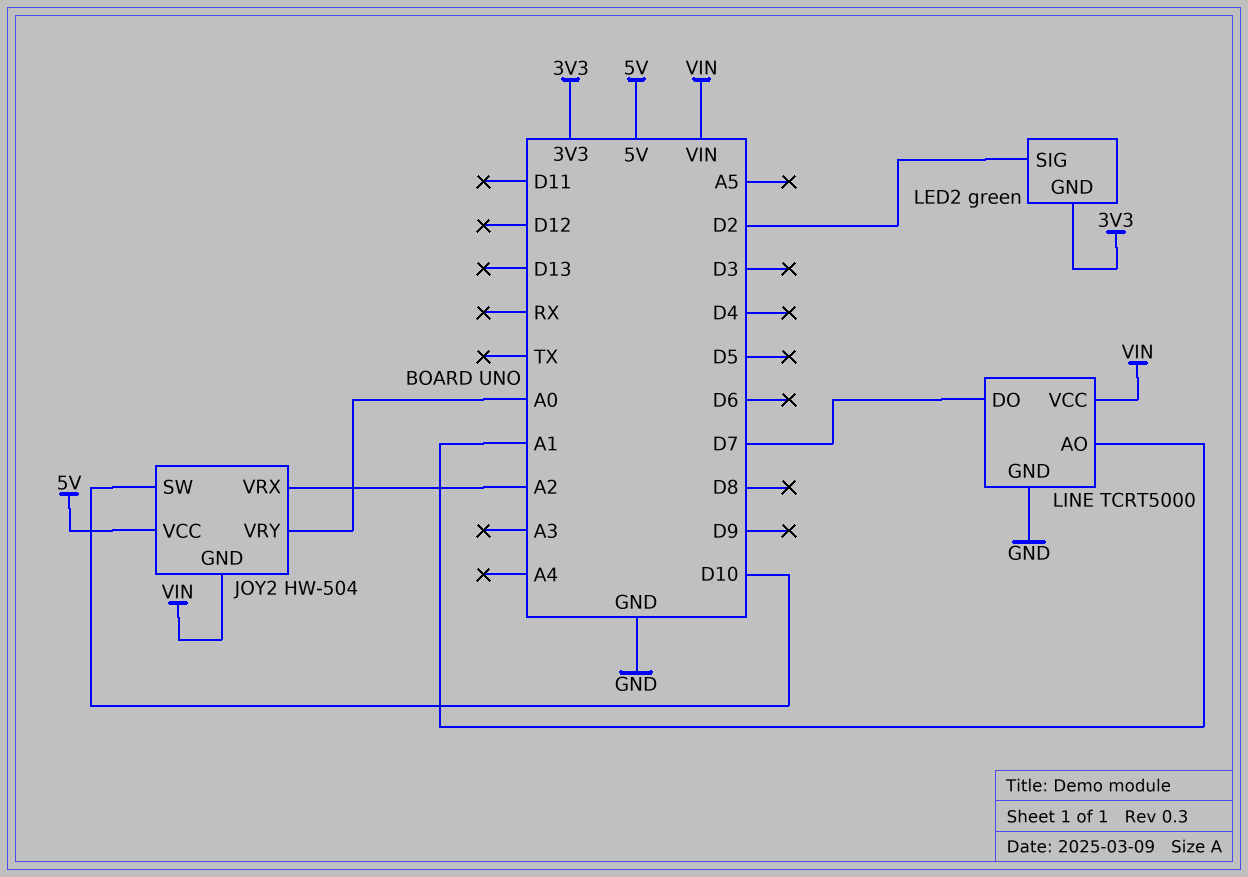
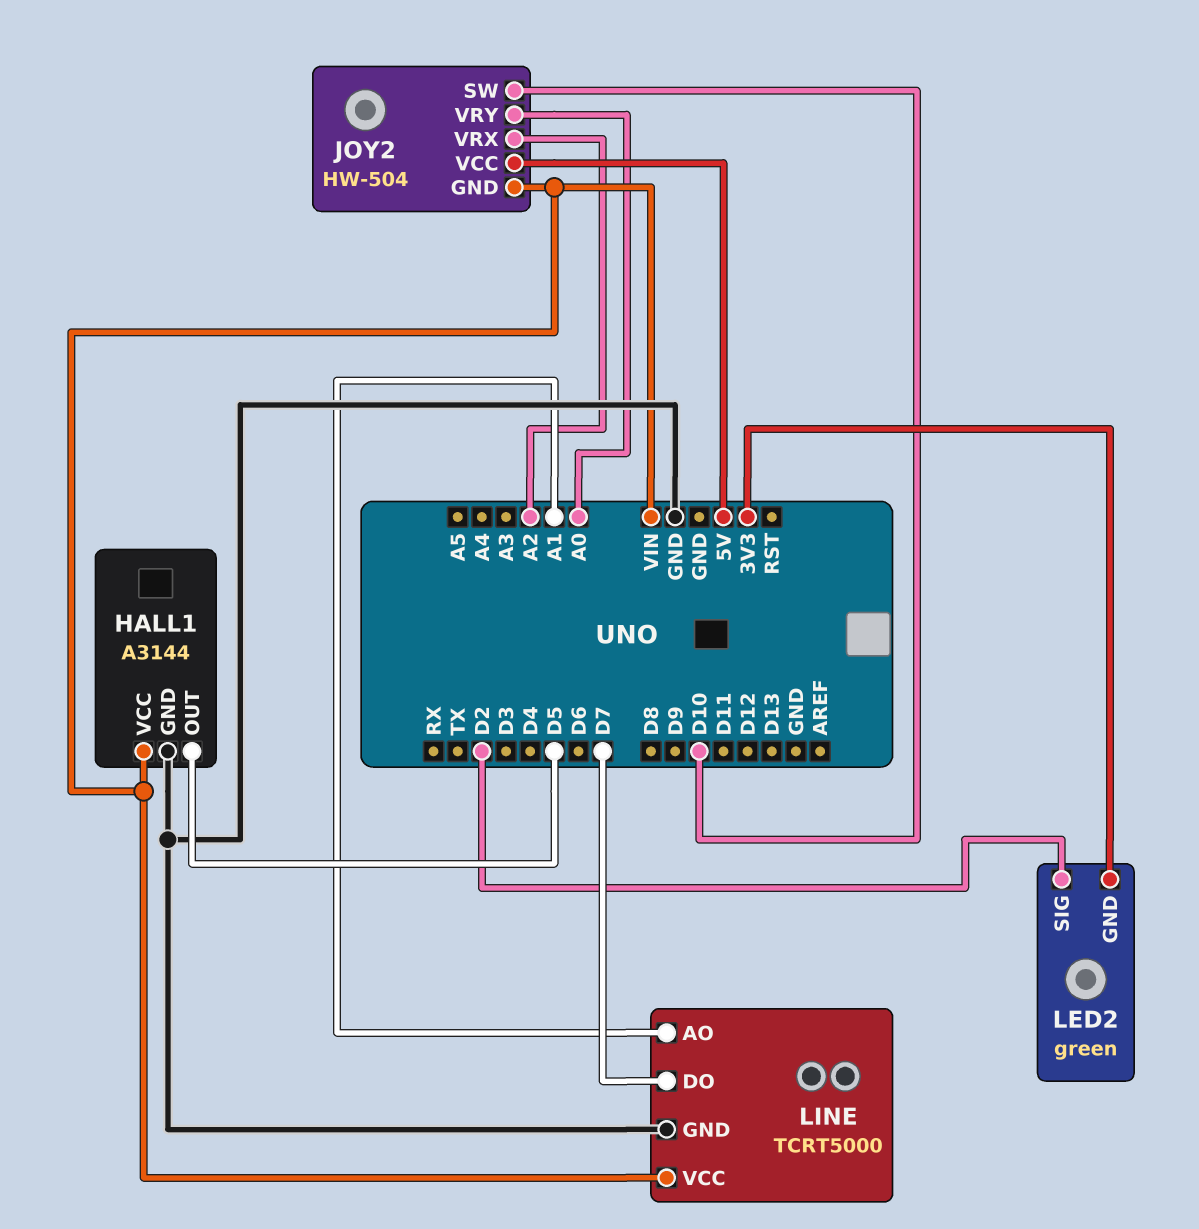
HALL1: none -> A3144
HALL1 pin GND: none -> GND
HALL1 pin OUT: none -> D5
HALL1 pin VCC: none -> VIN

